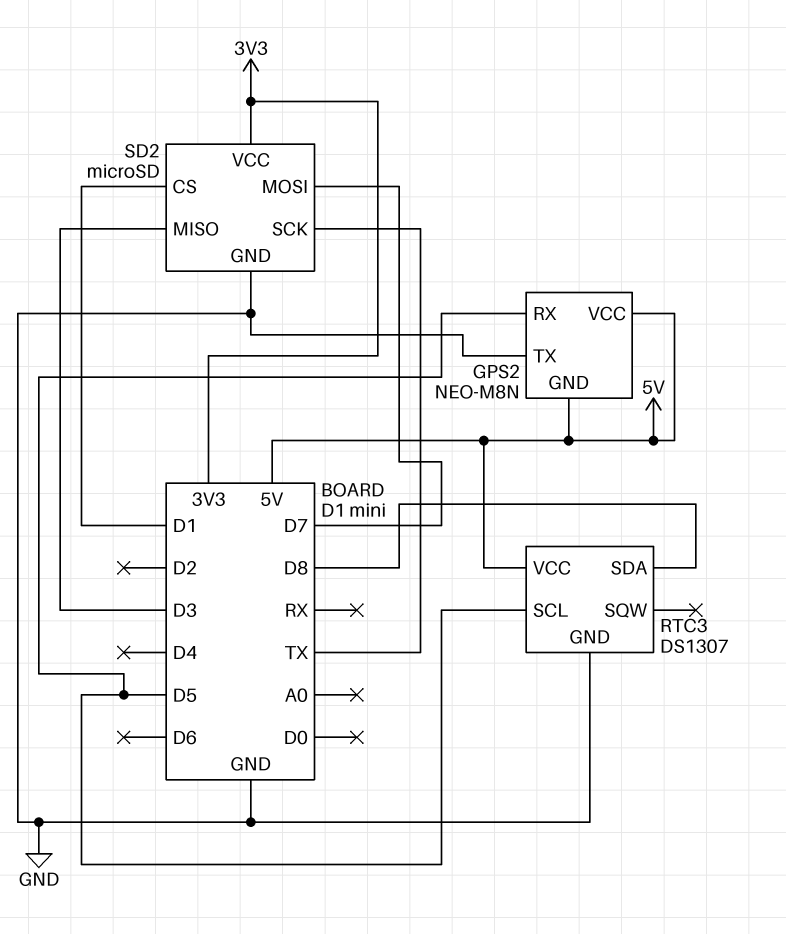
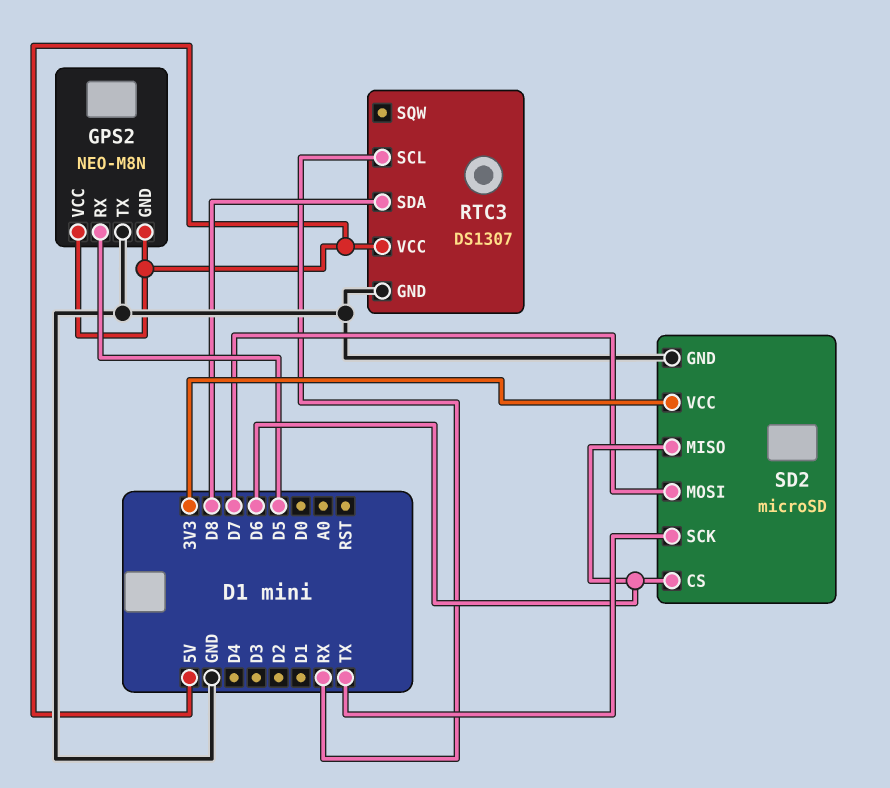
RTC3 pin SCL: D5 -> RX
SD2 pin CS: D1 -> D6
SD2 pin MISO: D3 -> D6

